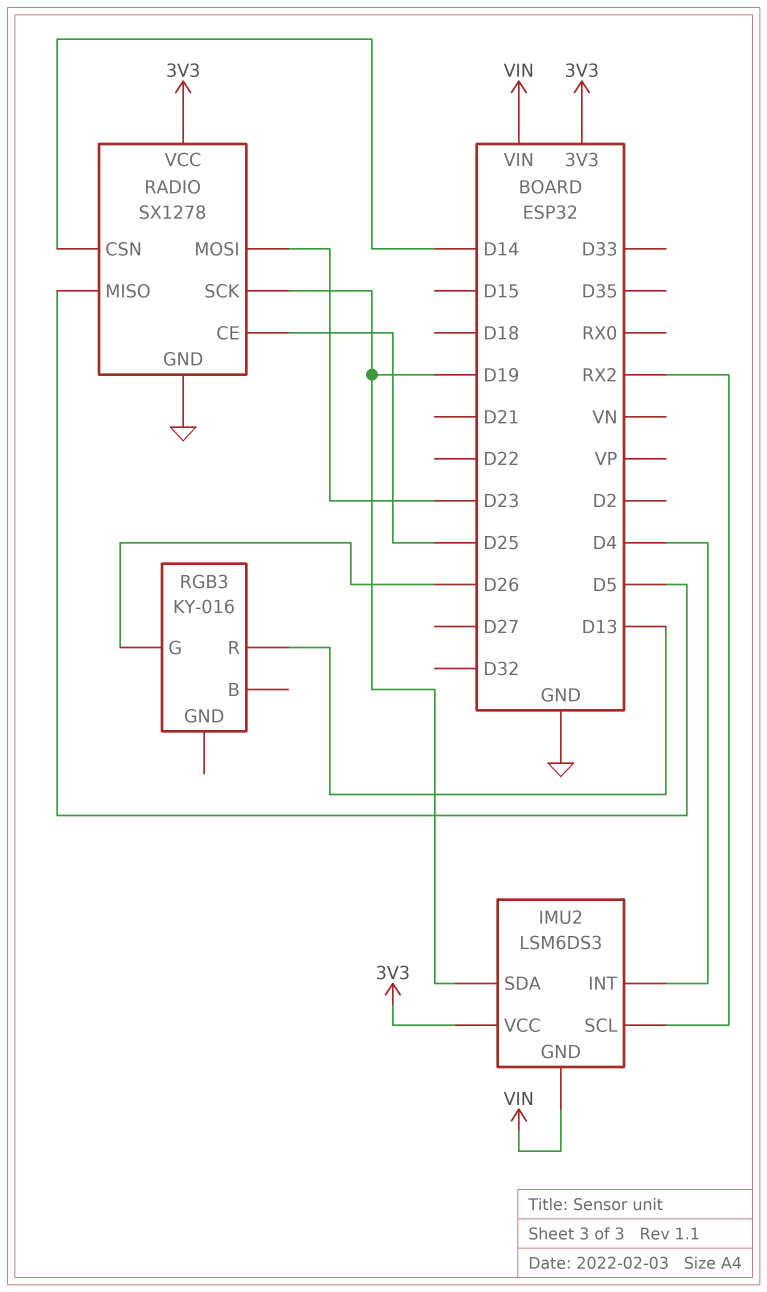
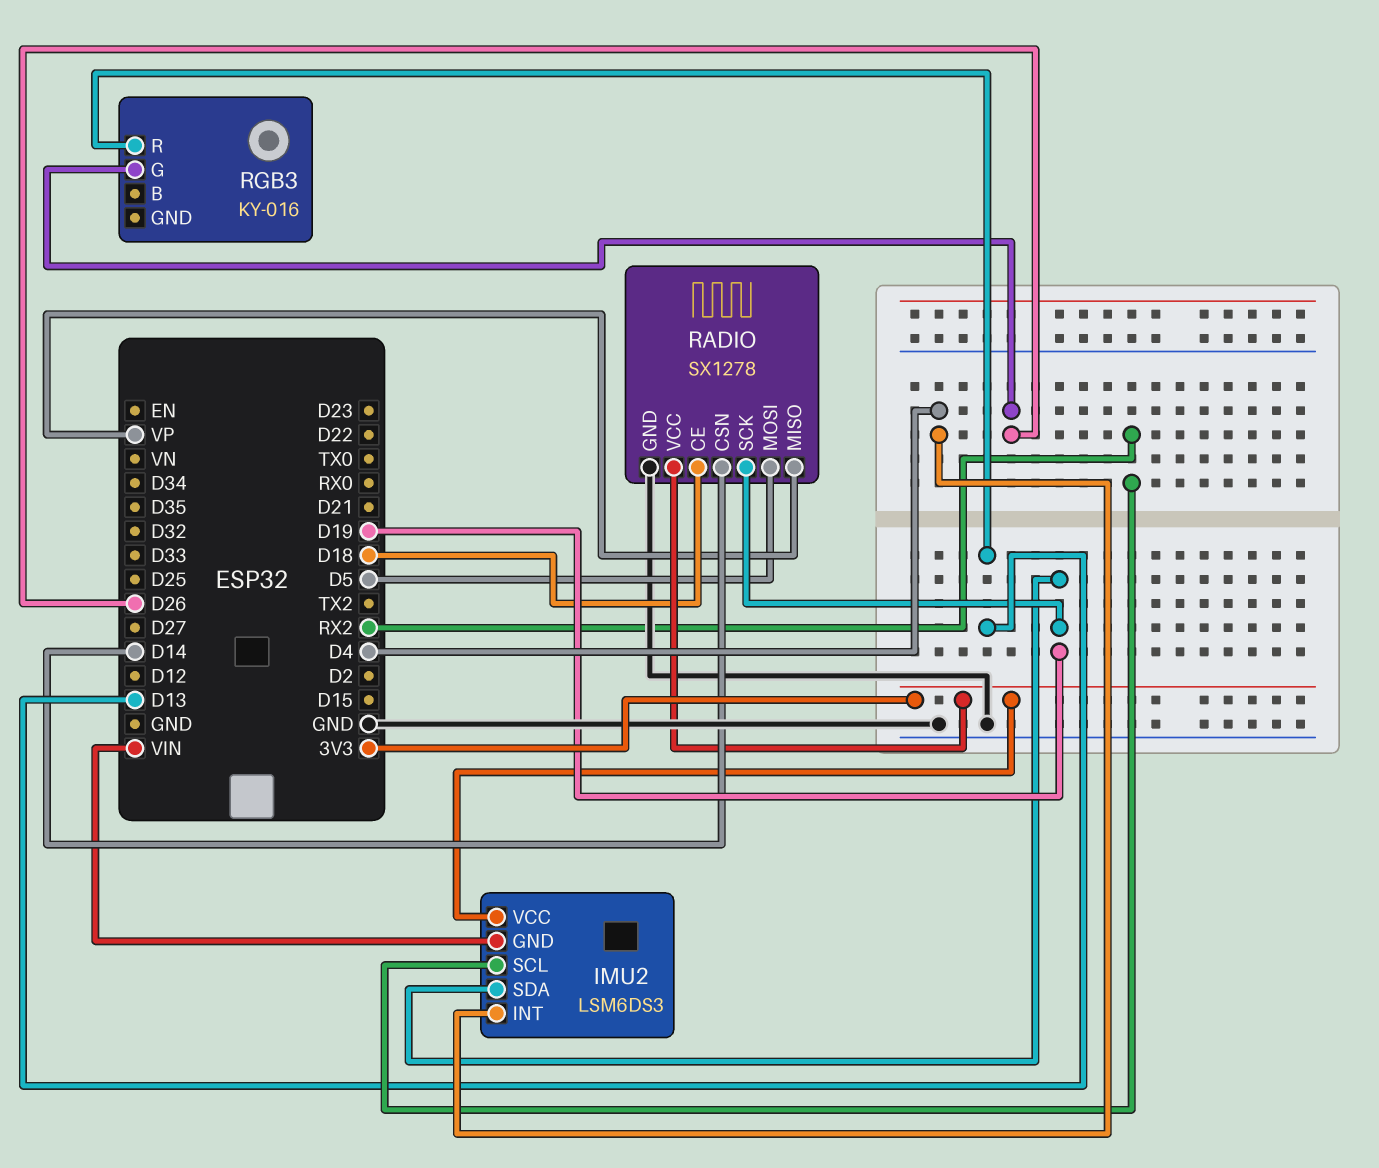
RADIO pin CE: D25 -> D18
RADIO pin MISO: D5 -> VP
RADIO pin MOSI: D23 -> D5

